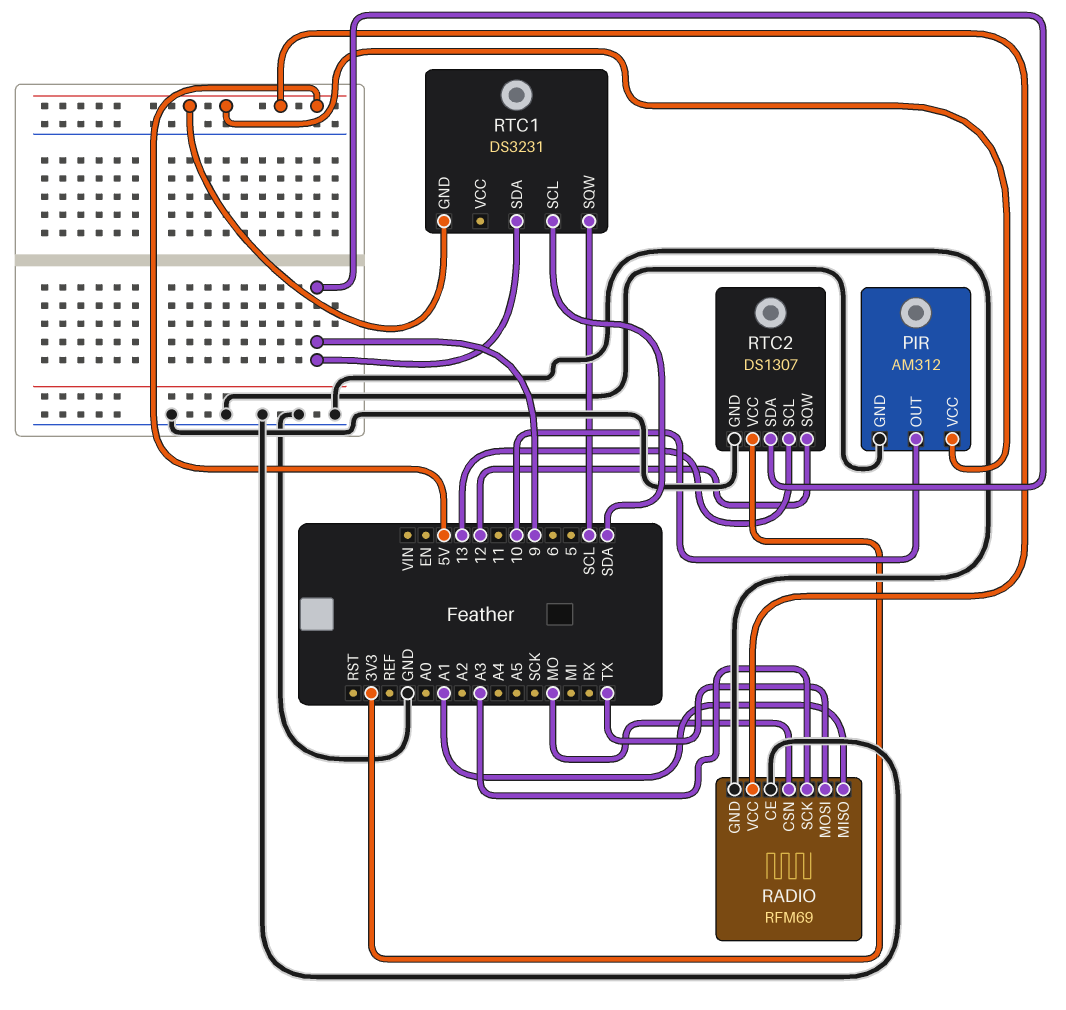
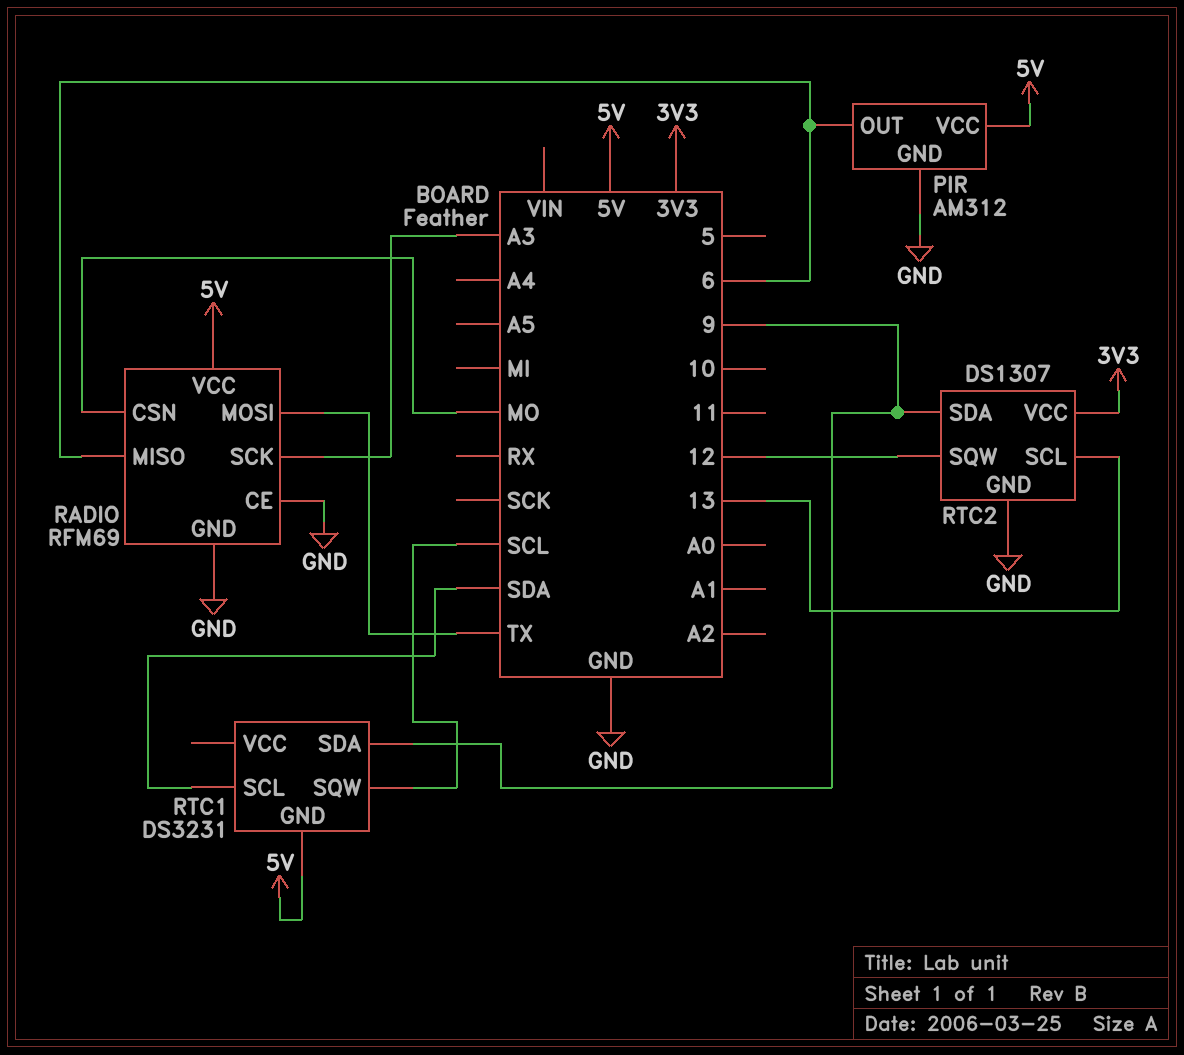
PIR pin OUT: 10 -> 6
RADIO pin MISO: A1 -> 6

